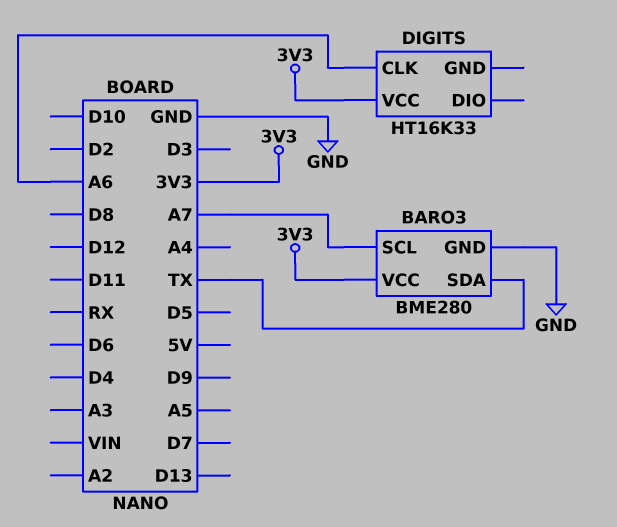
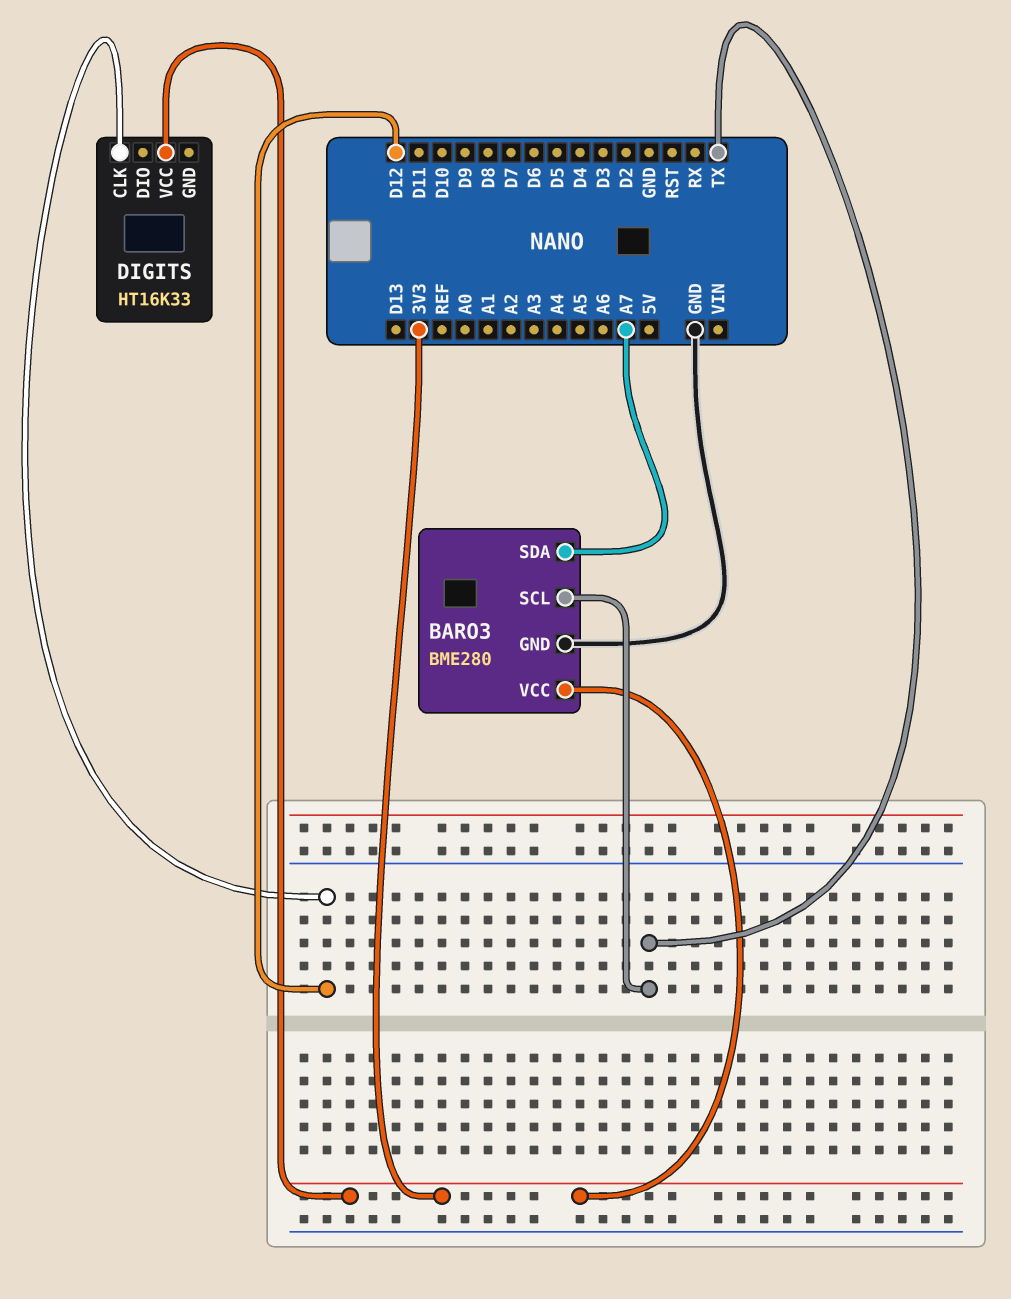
BARO3 pin SCL: A7 -> TX
BARO3 pin SDA: TX -> A7
DIGITS pin CLK: A6 -> D12

